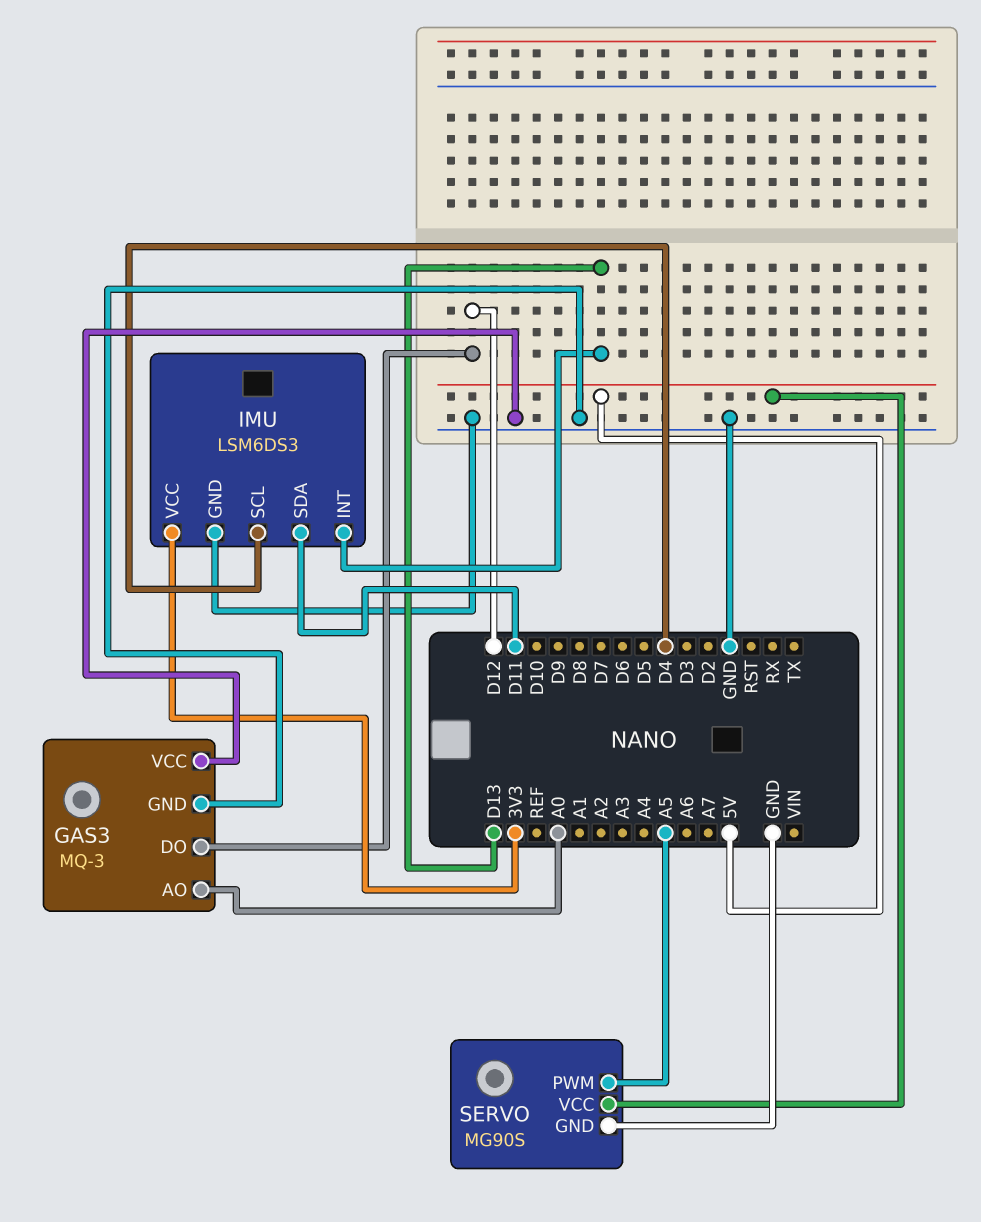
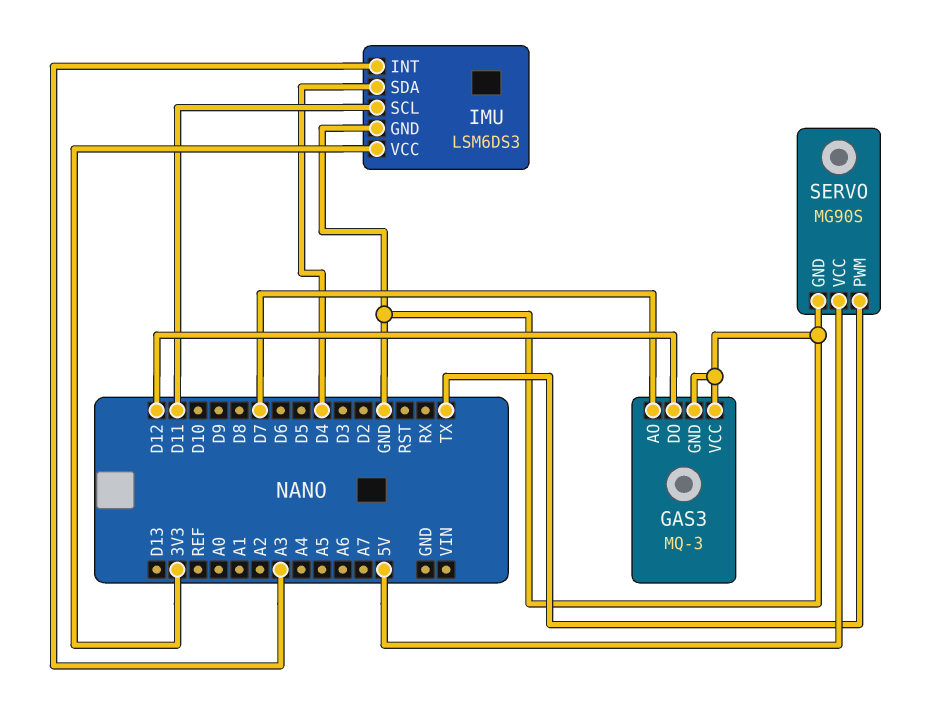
GAS3 pin AO: A0 -> D7
IMU pin INT: D13 -> A3
IMU pin SCL: D4 -> D11
IMU pin SDA: D11 -> D4
SERVO pin PWM: A5 -> TX

